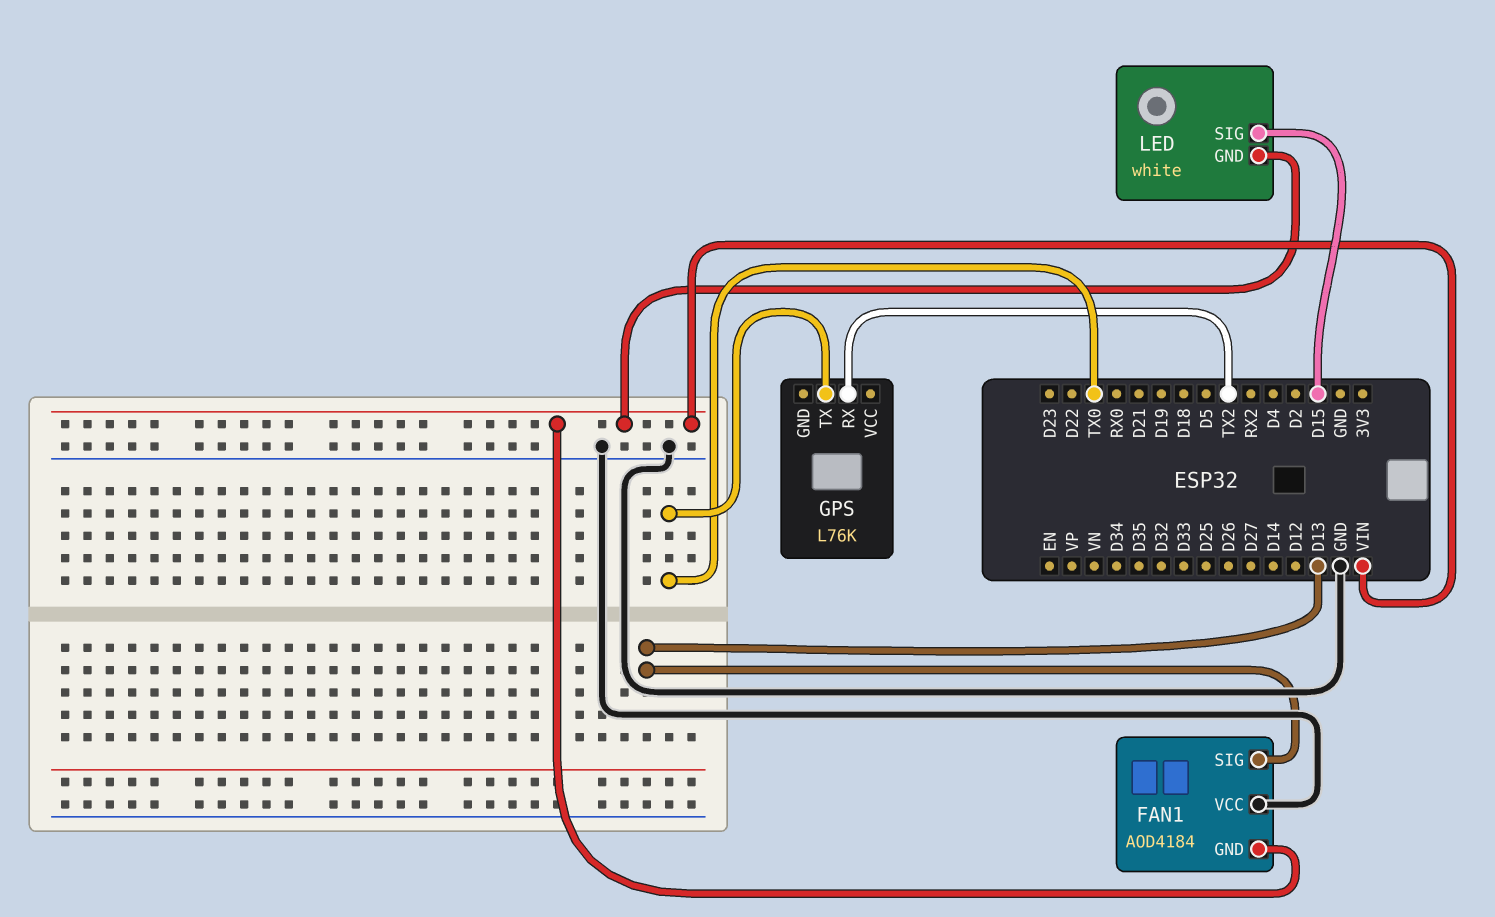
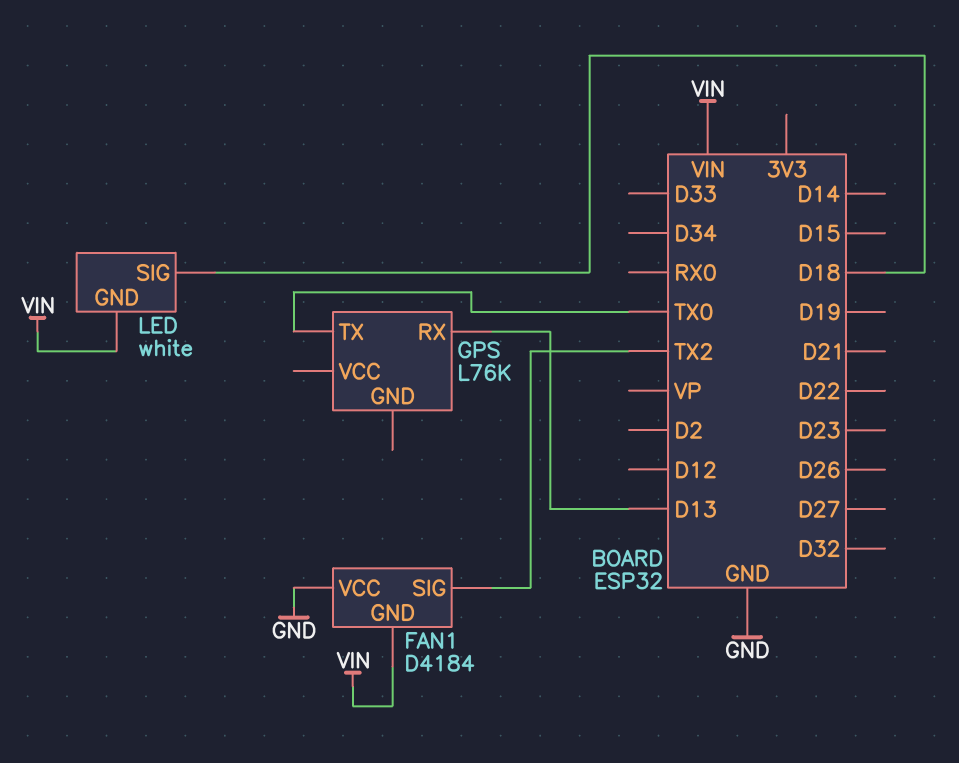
FAN1: AOD4184 -> D4184
FAN1 pin SIG: D13 -> TX2
GPS pin RX: TX2 -> D13
LED pin SIG: D15 -> D18

